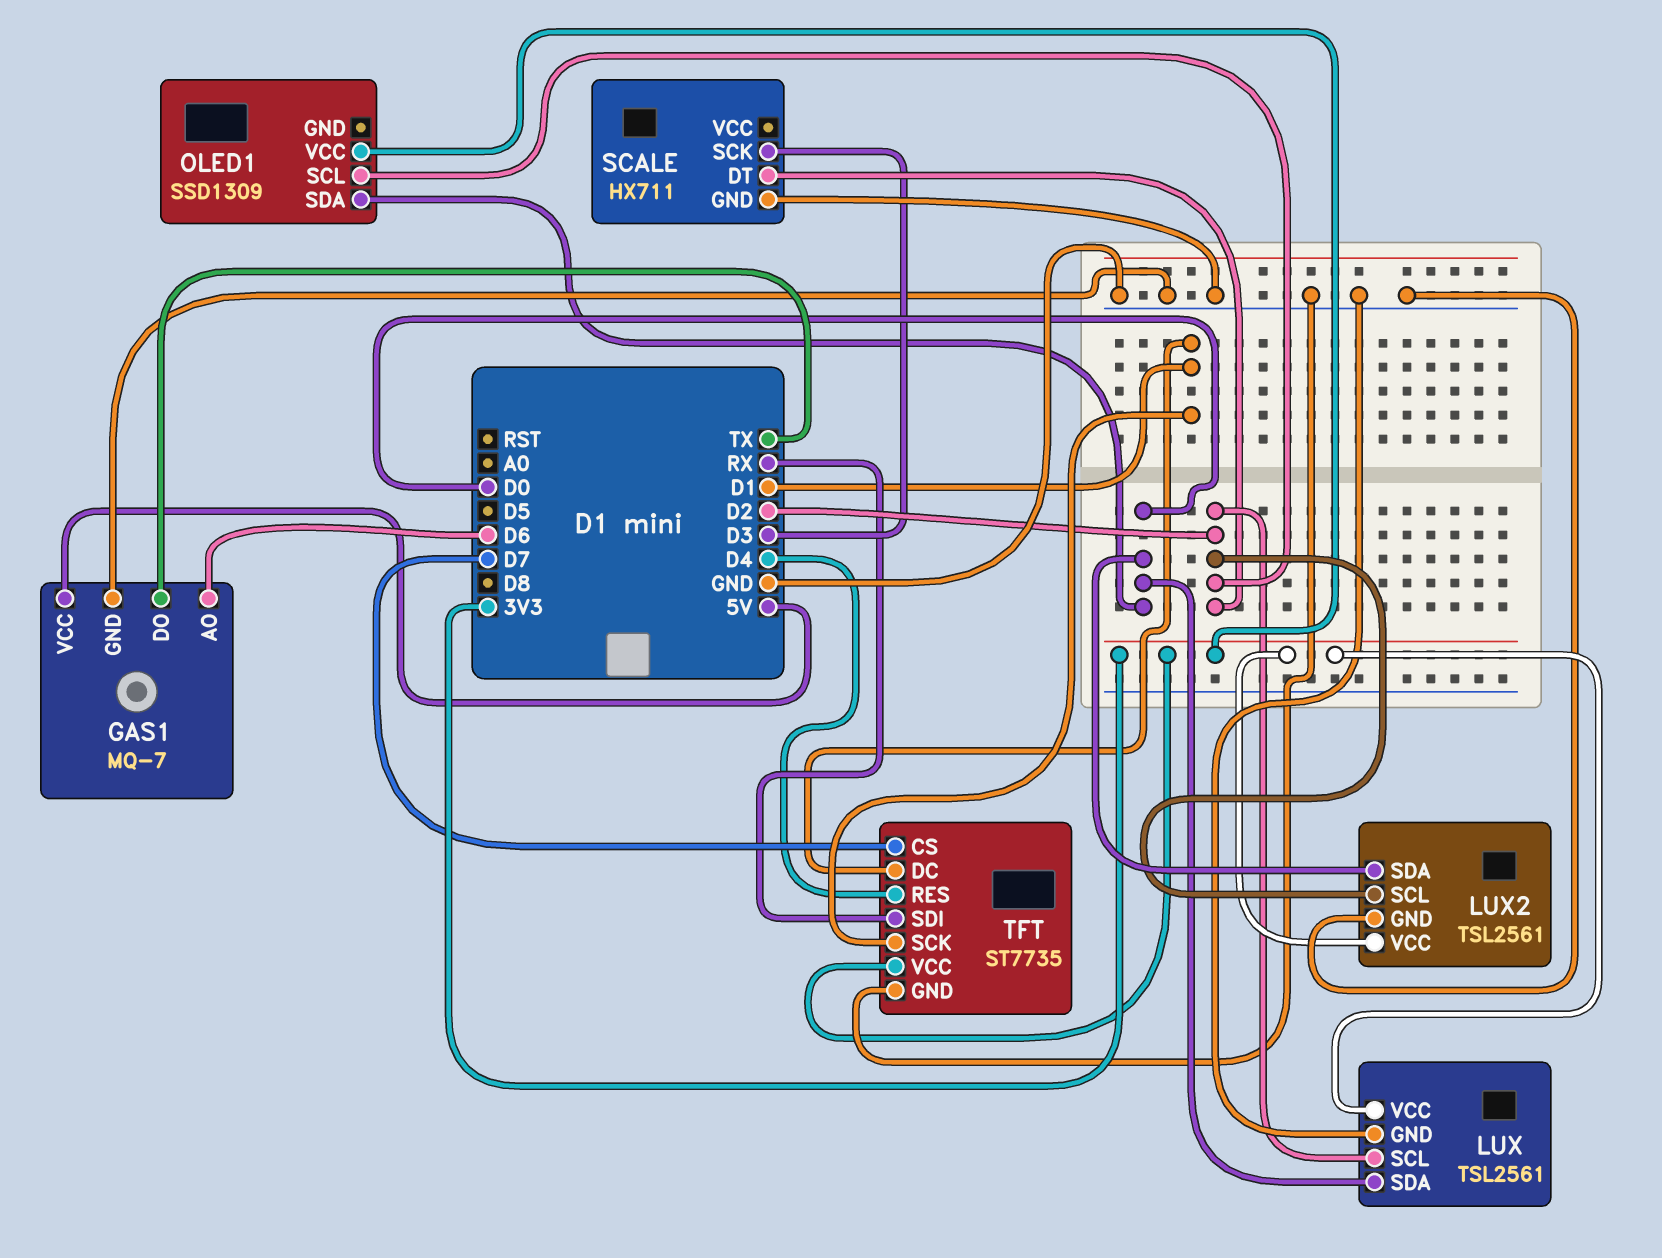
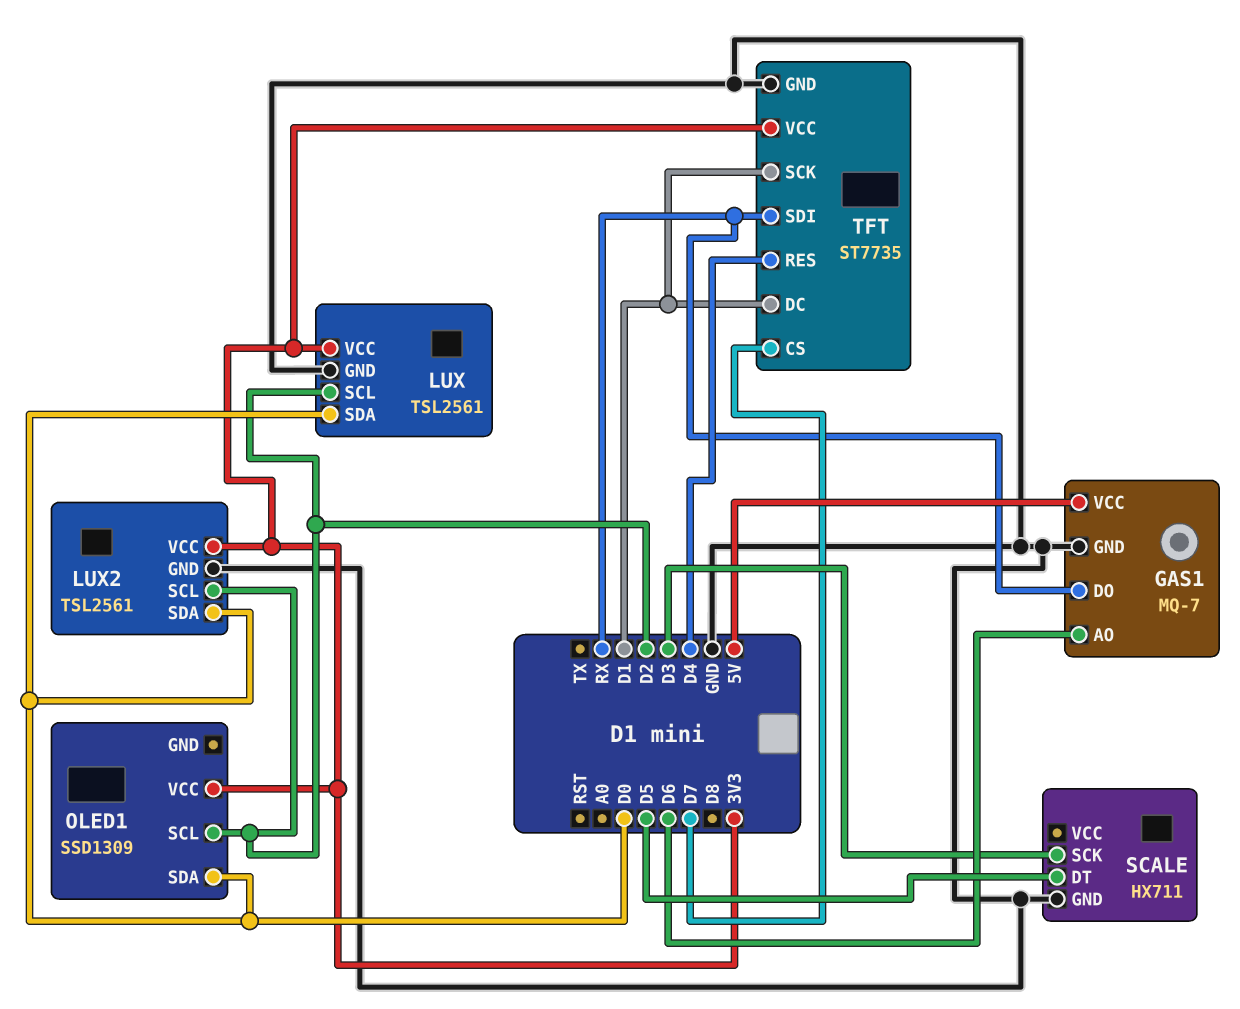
GAS1 pin DO: TX -> RX
SCALE pin DT: D2 -> D5

